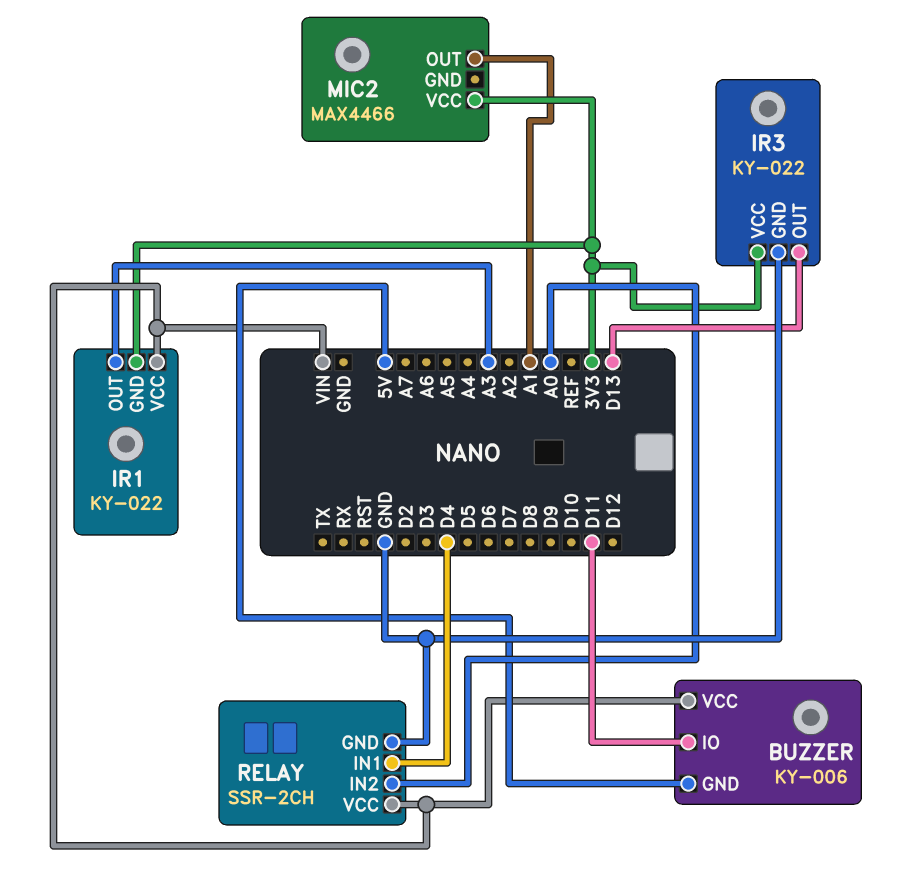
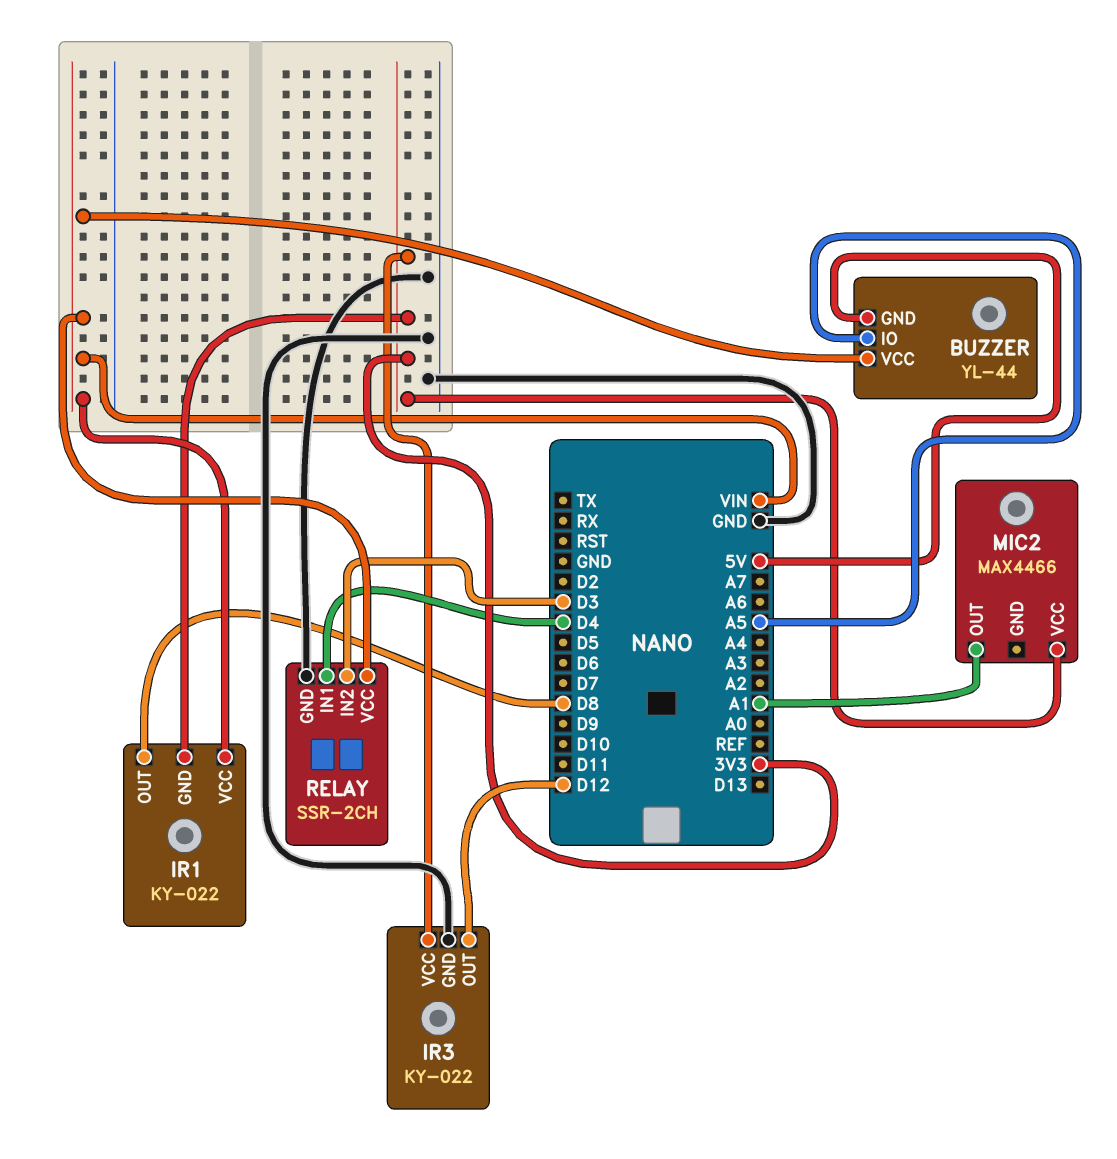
BUZZER: KY-006 -> YL-44
BUZZER pin IO: D11 -> A5
IR1 pin OUT: A3 -> D8
IR3 pin OUT: D13 -> D12
RELAY pin IN2: A0 -> D3

